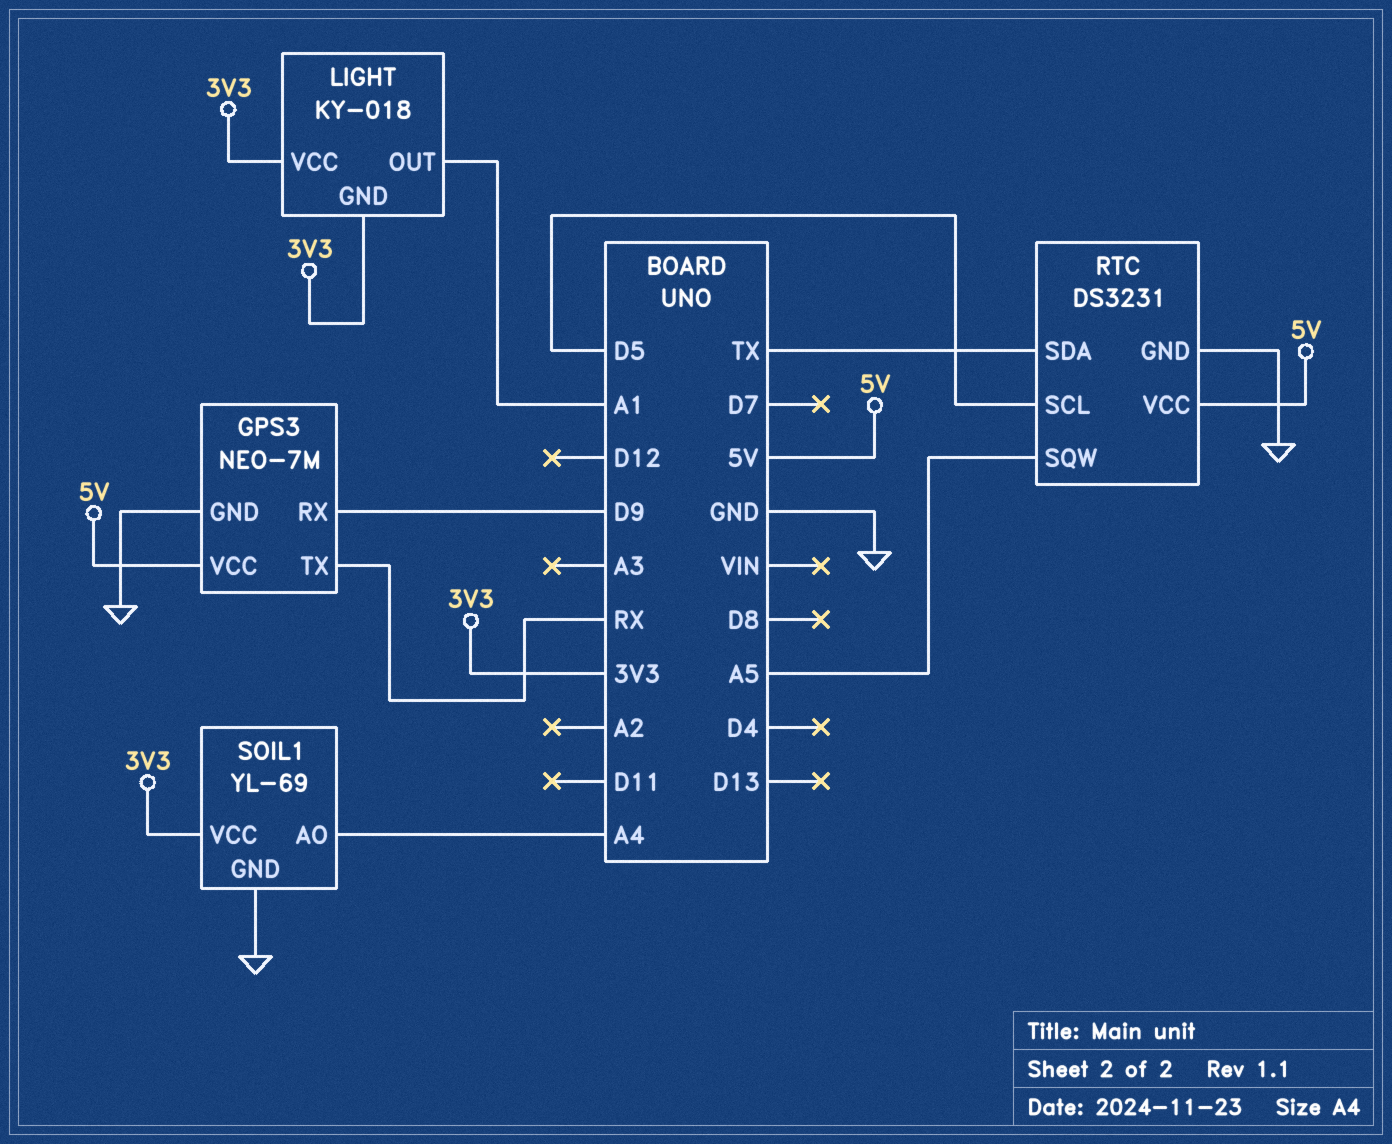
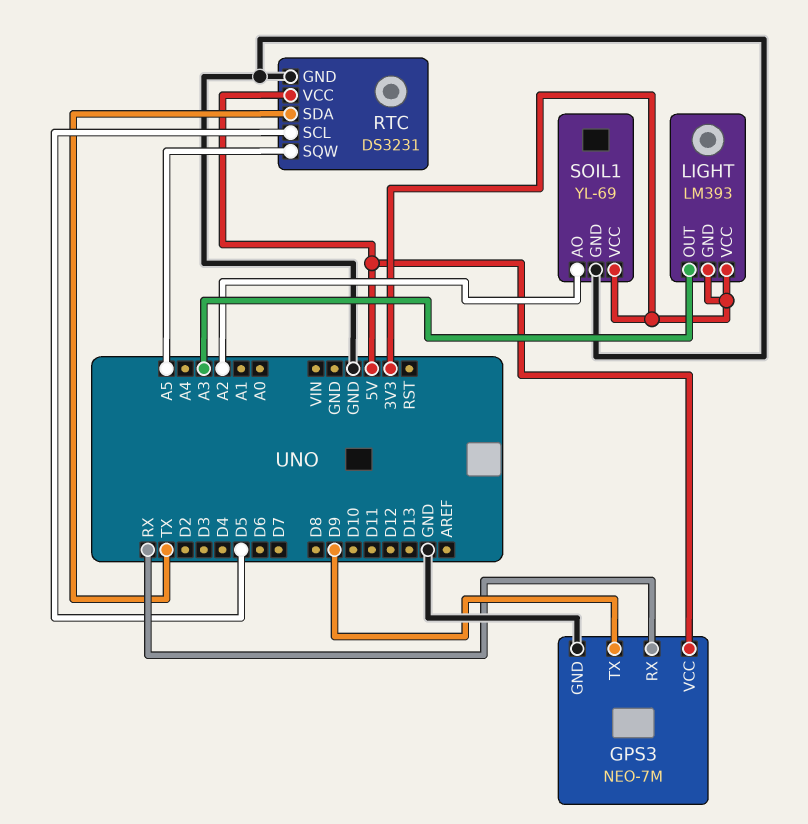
GPS3 pin RX: D9 -> RX
GPS3 pin TX: RX -> D9
LIGHT: KY-018 -> LM393
LIGHT pin OUT: A1 -> A3
SOIL1 pin AO: A4 -> A2

